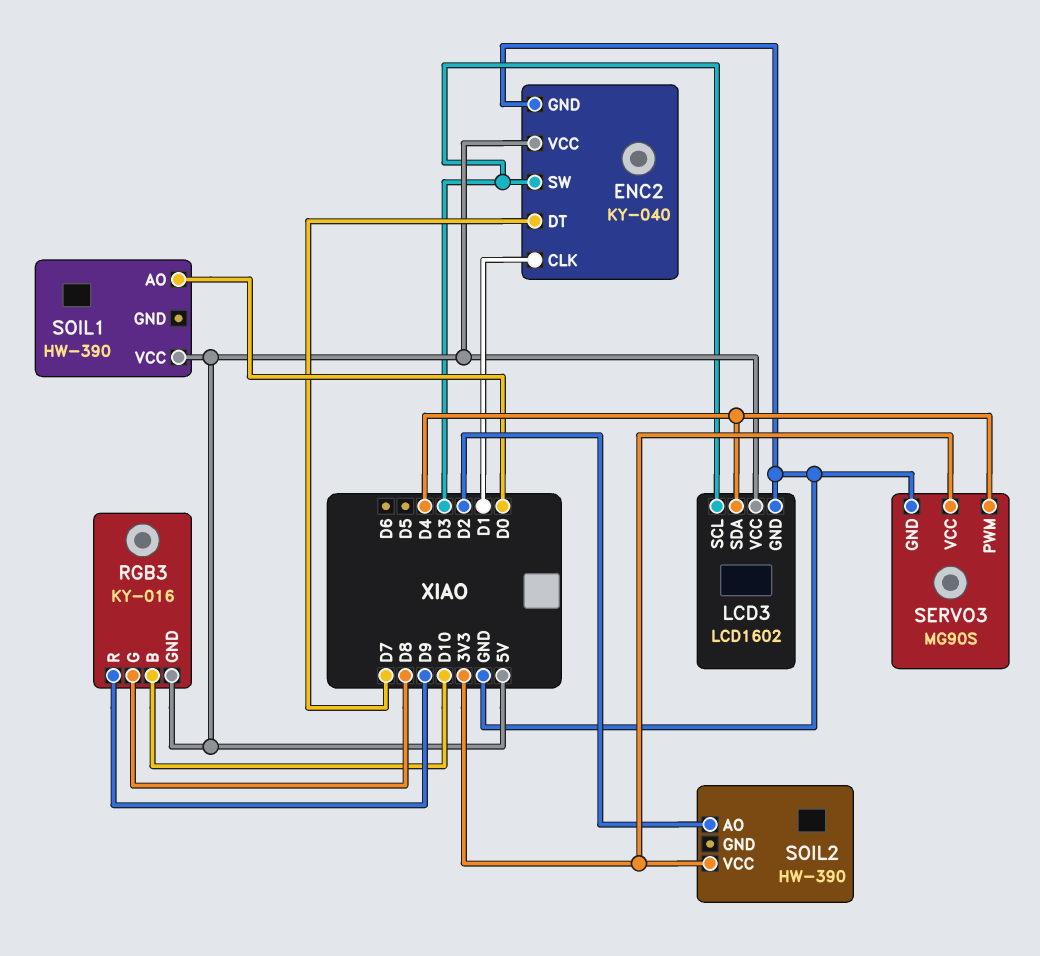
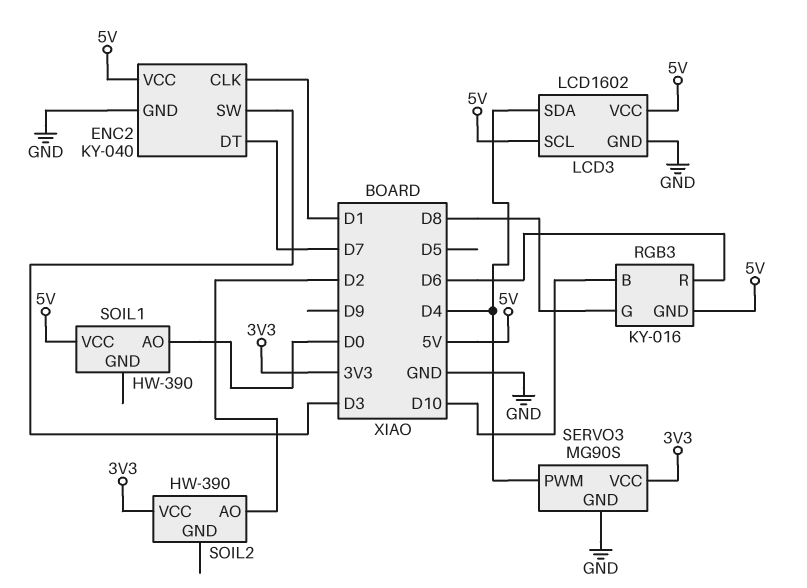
LCD3 pin SCL: D3 -> 5V
RGB3 pin R: D9 -> D6

